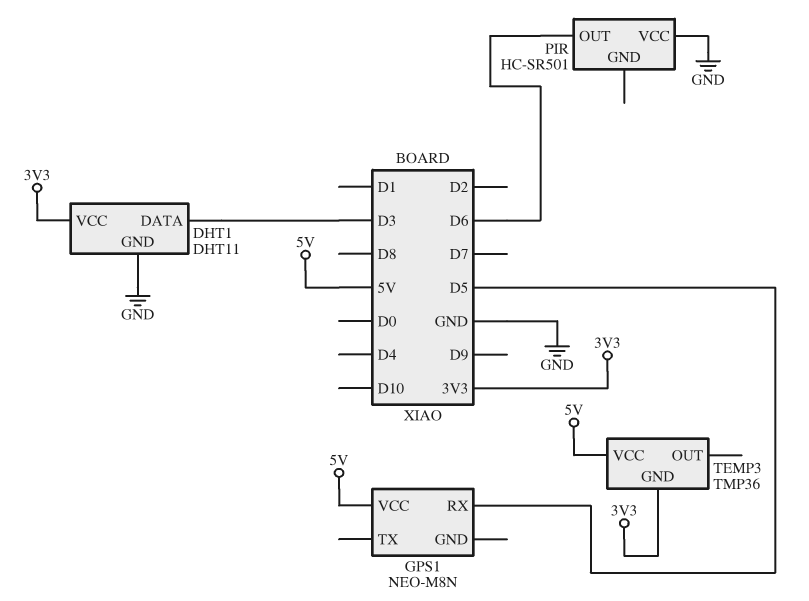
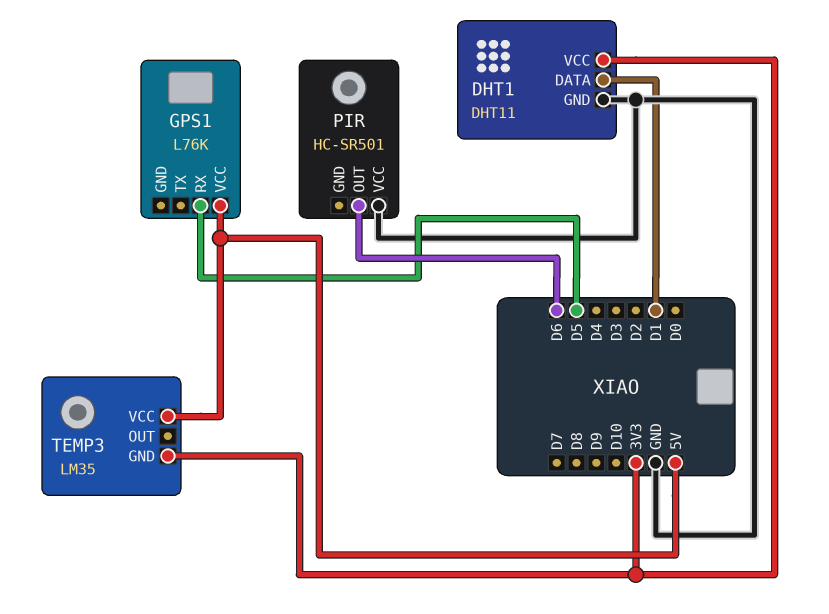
DHT1 pin DATA: D3 -> D1
GPS1: NEO-M8N -> L76K
TEMP3: TMP36 -> LM35

